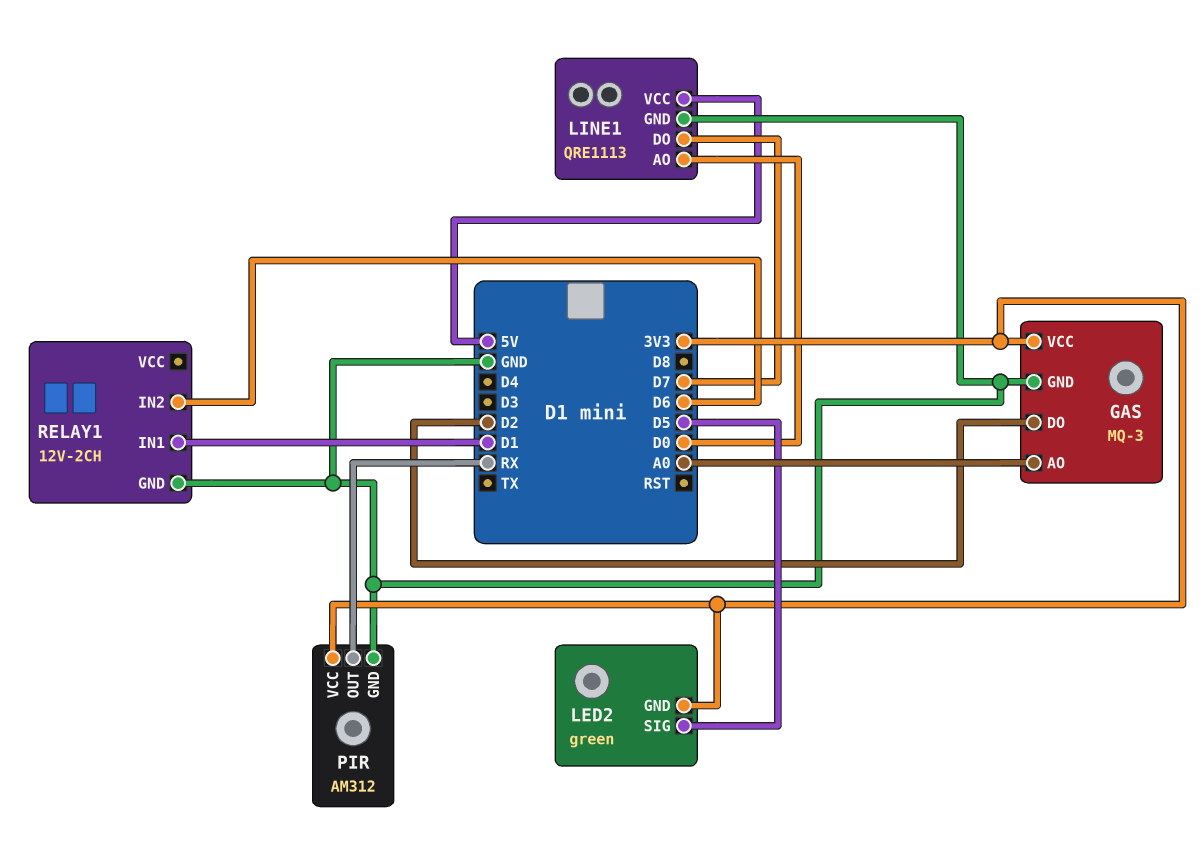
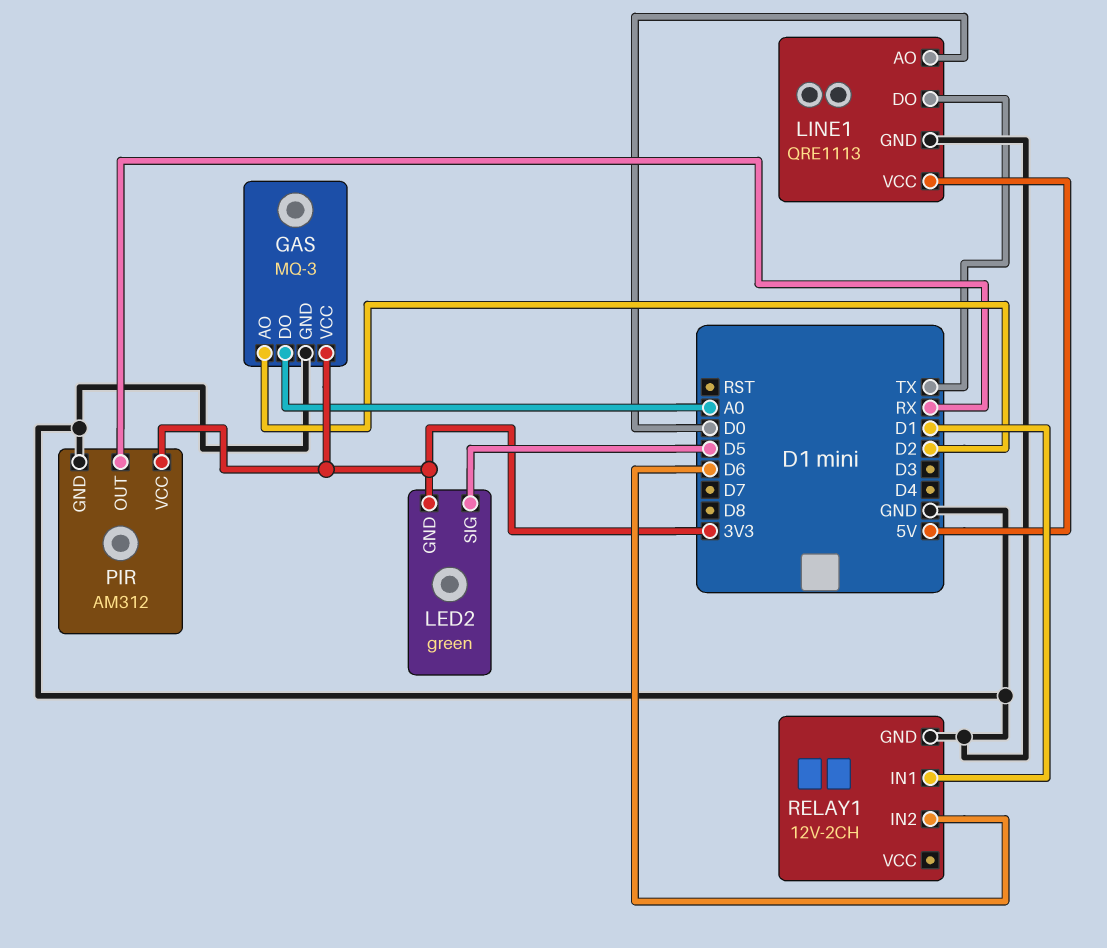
GAS pin AO: A0 -> D2
GAS pin DO: D2 -> A0
LINE1 pin DO: D7 -> TX

